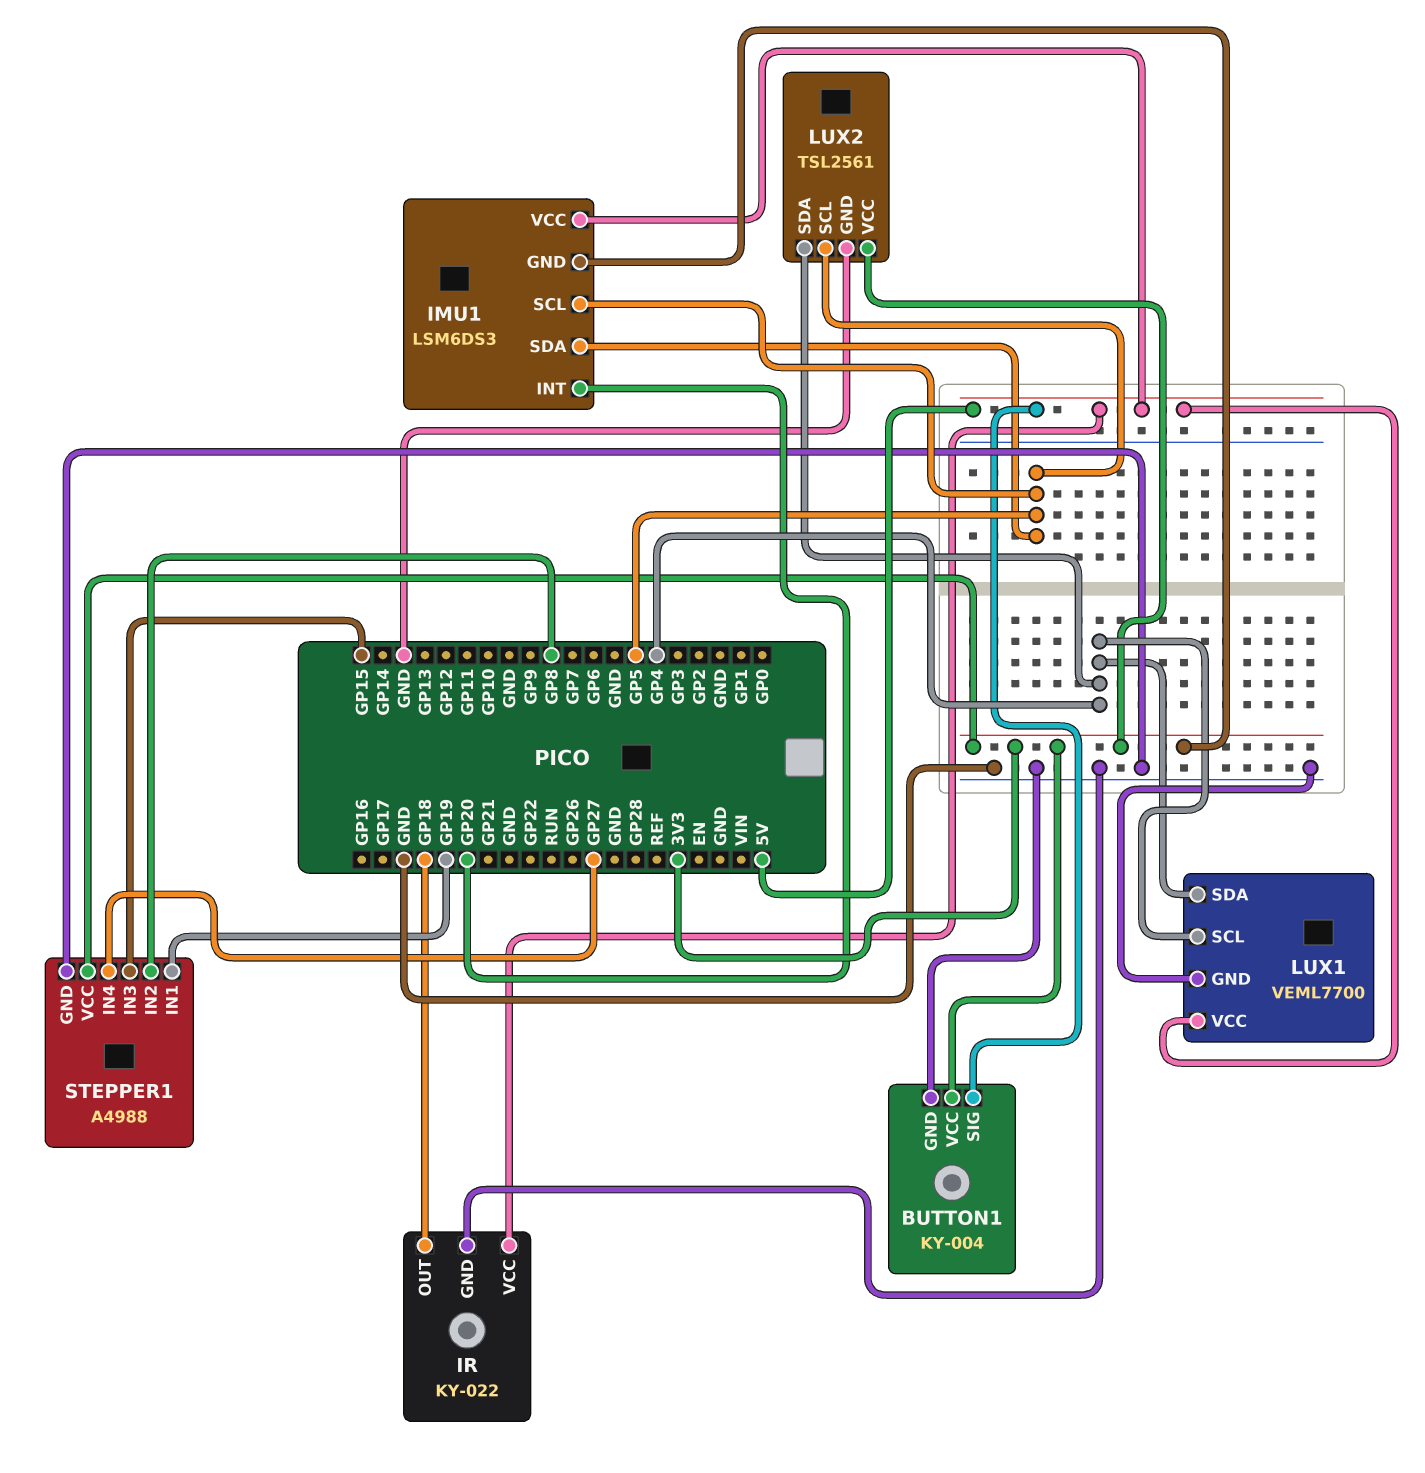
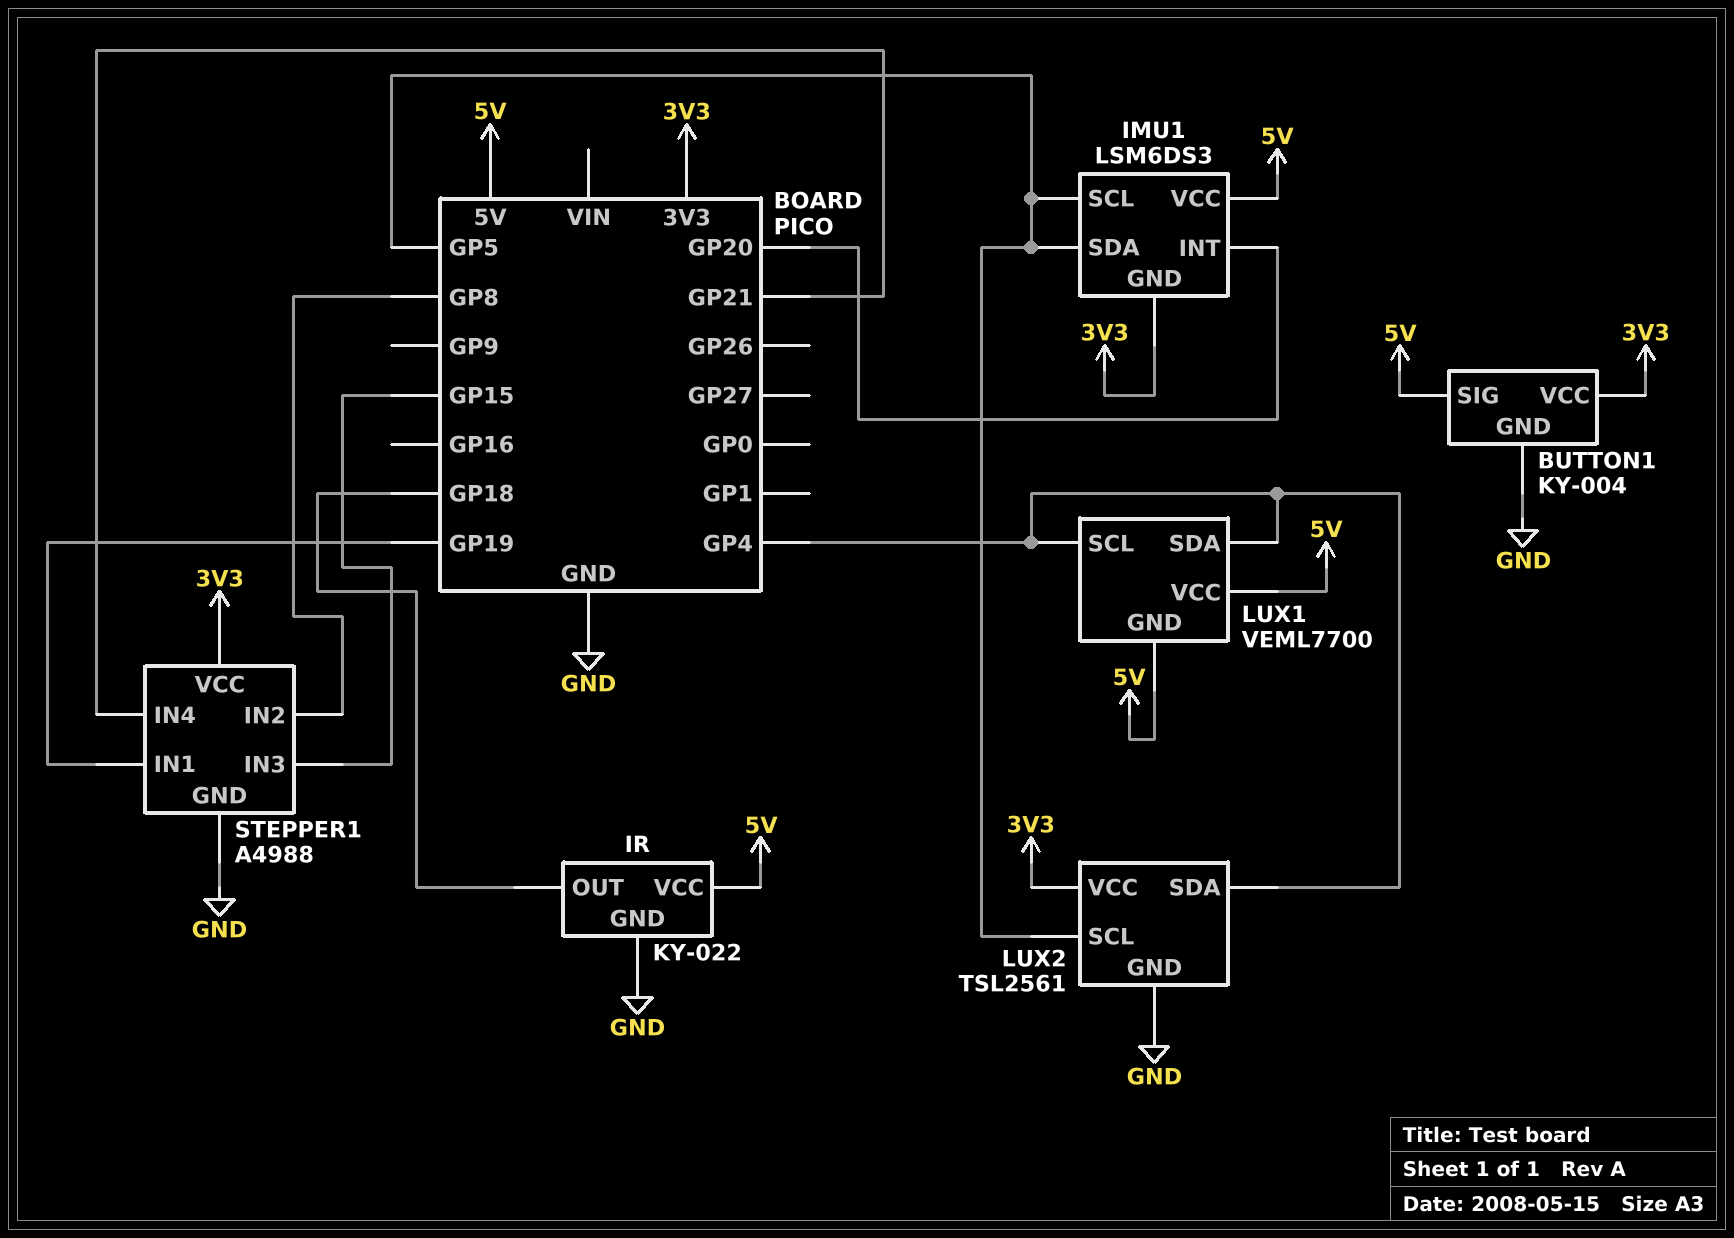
LUX1 pin GND: GND -> 5V
STEPPER1 pin IN4: GP27 -> GP21

